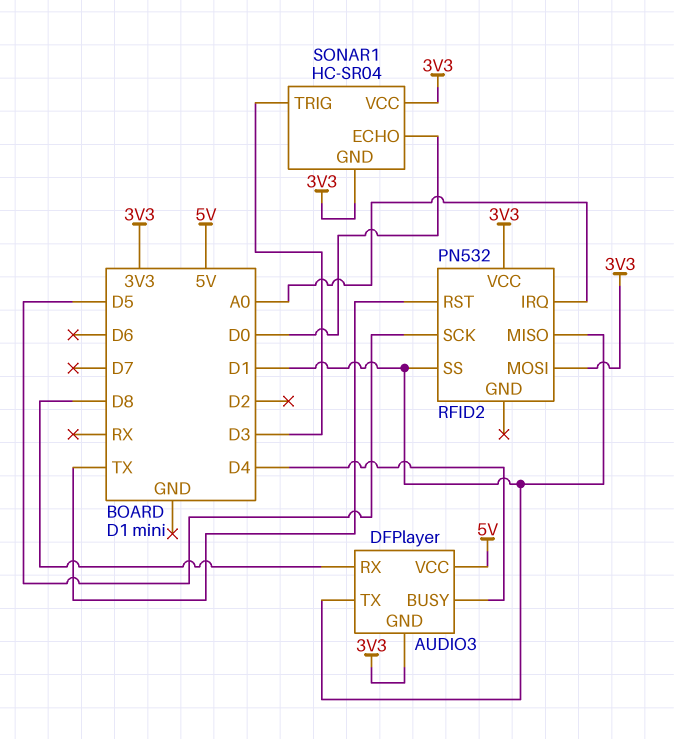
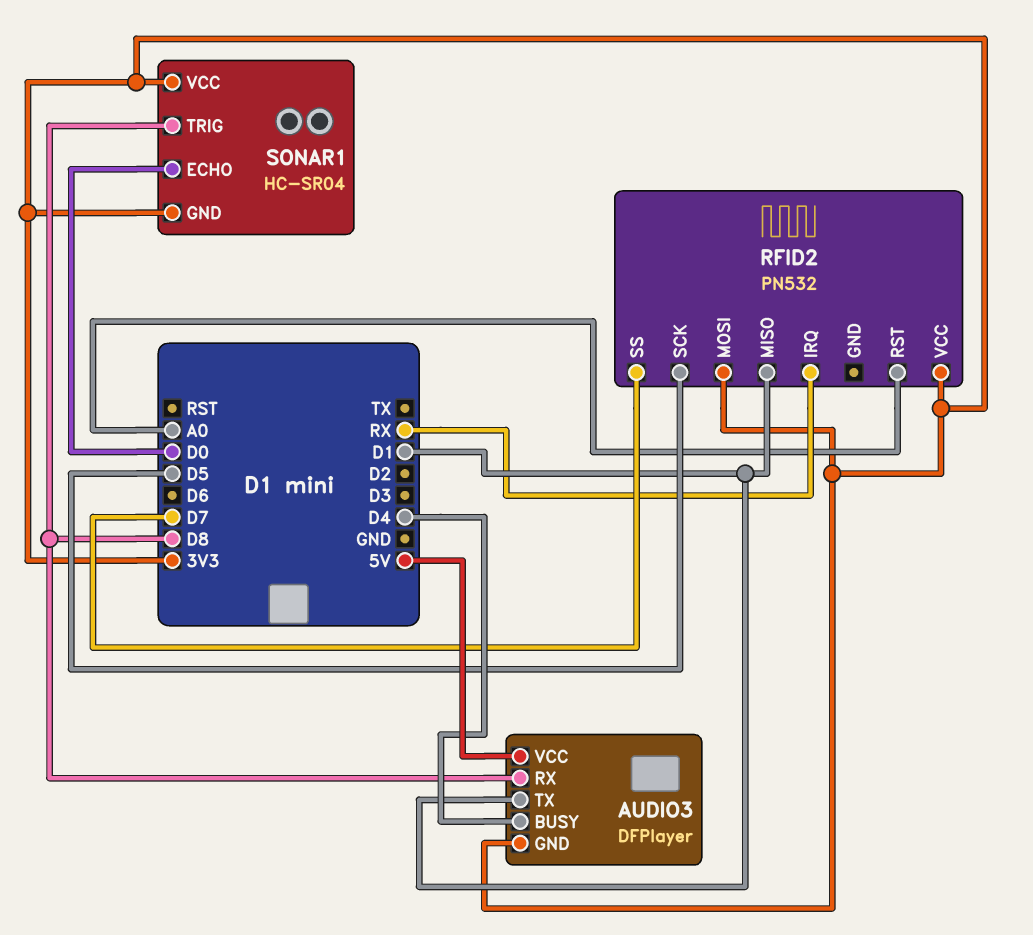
RFID2 pin IRQ: A0 -> RX
RFID2 pin RST: TX -> A0
RFID2 pin SS: D1 -> D7
SONAR1 pin TRIG: D3 -> D8

